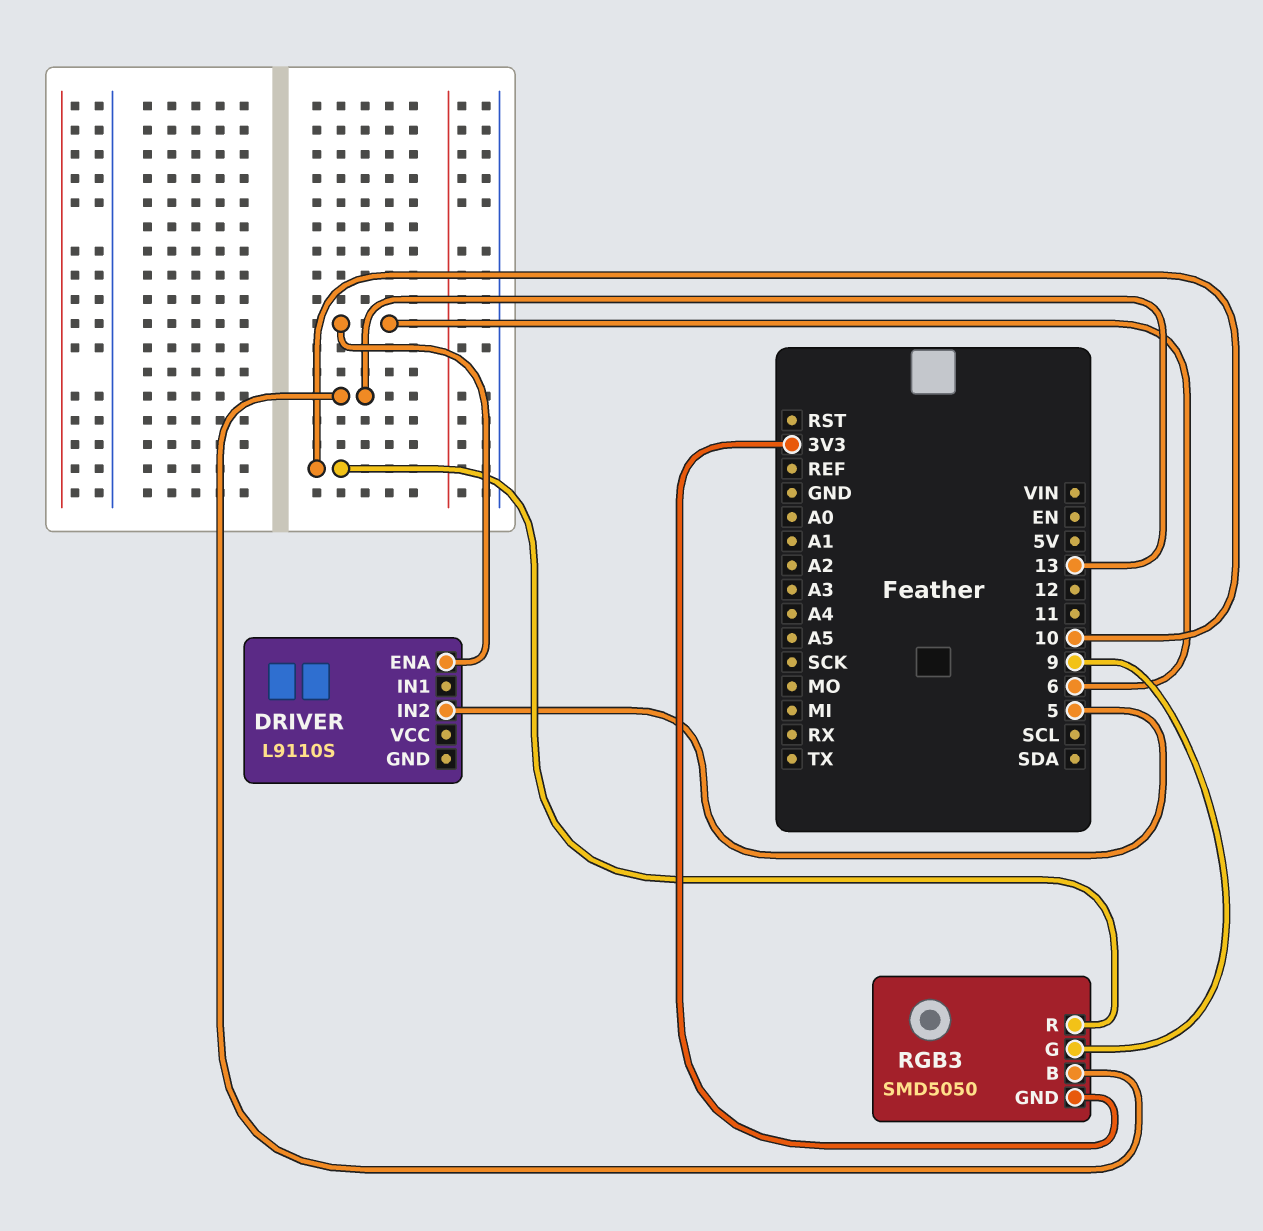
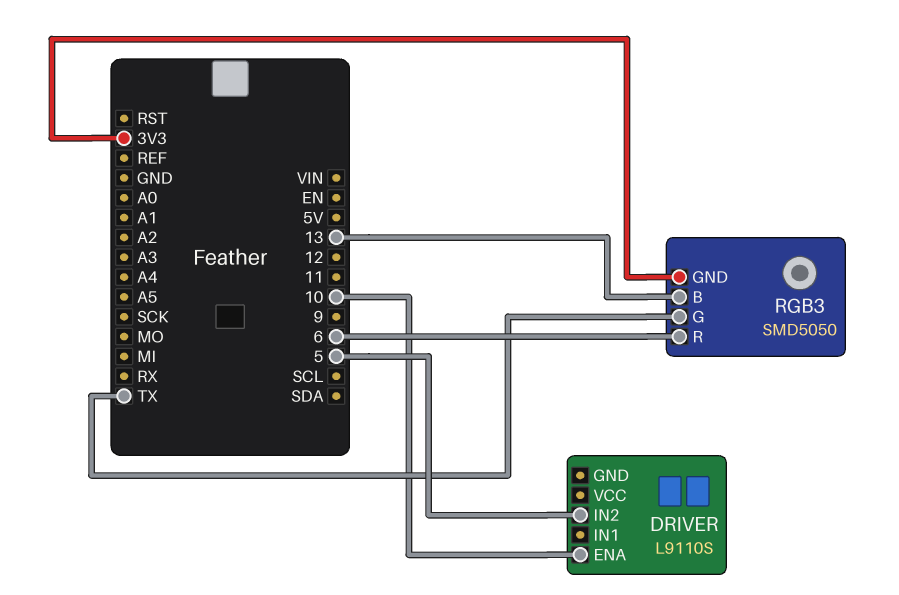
DRIVER pin ENA: 6 -> 10
RGB3 pin G: 9 -> TX
RGB3 pin R: 10 -> 6

